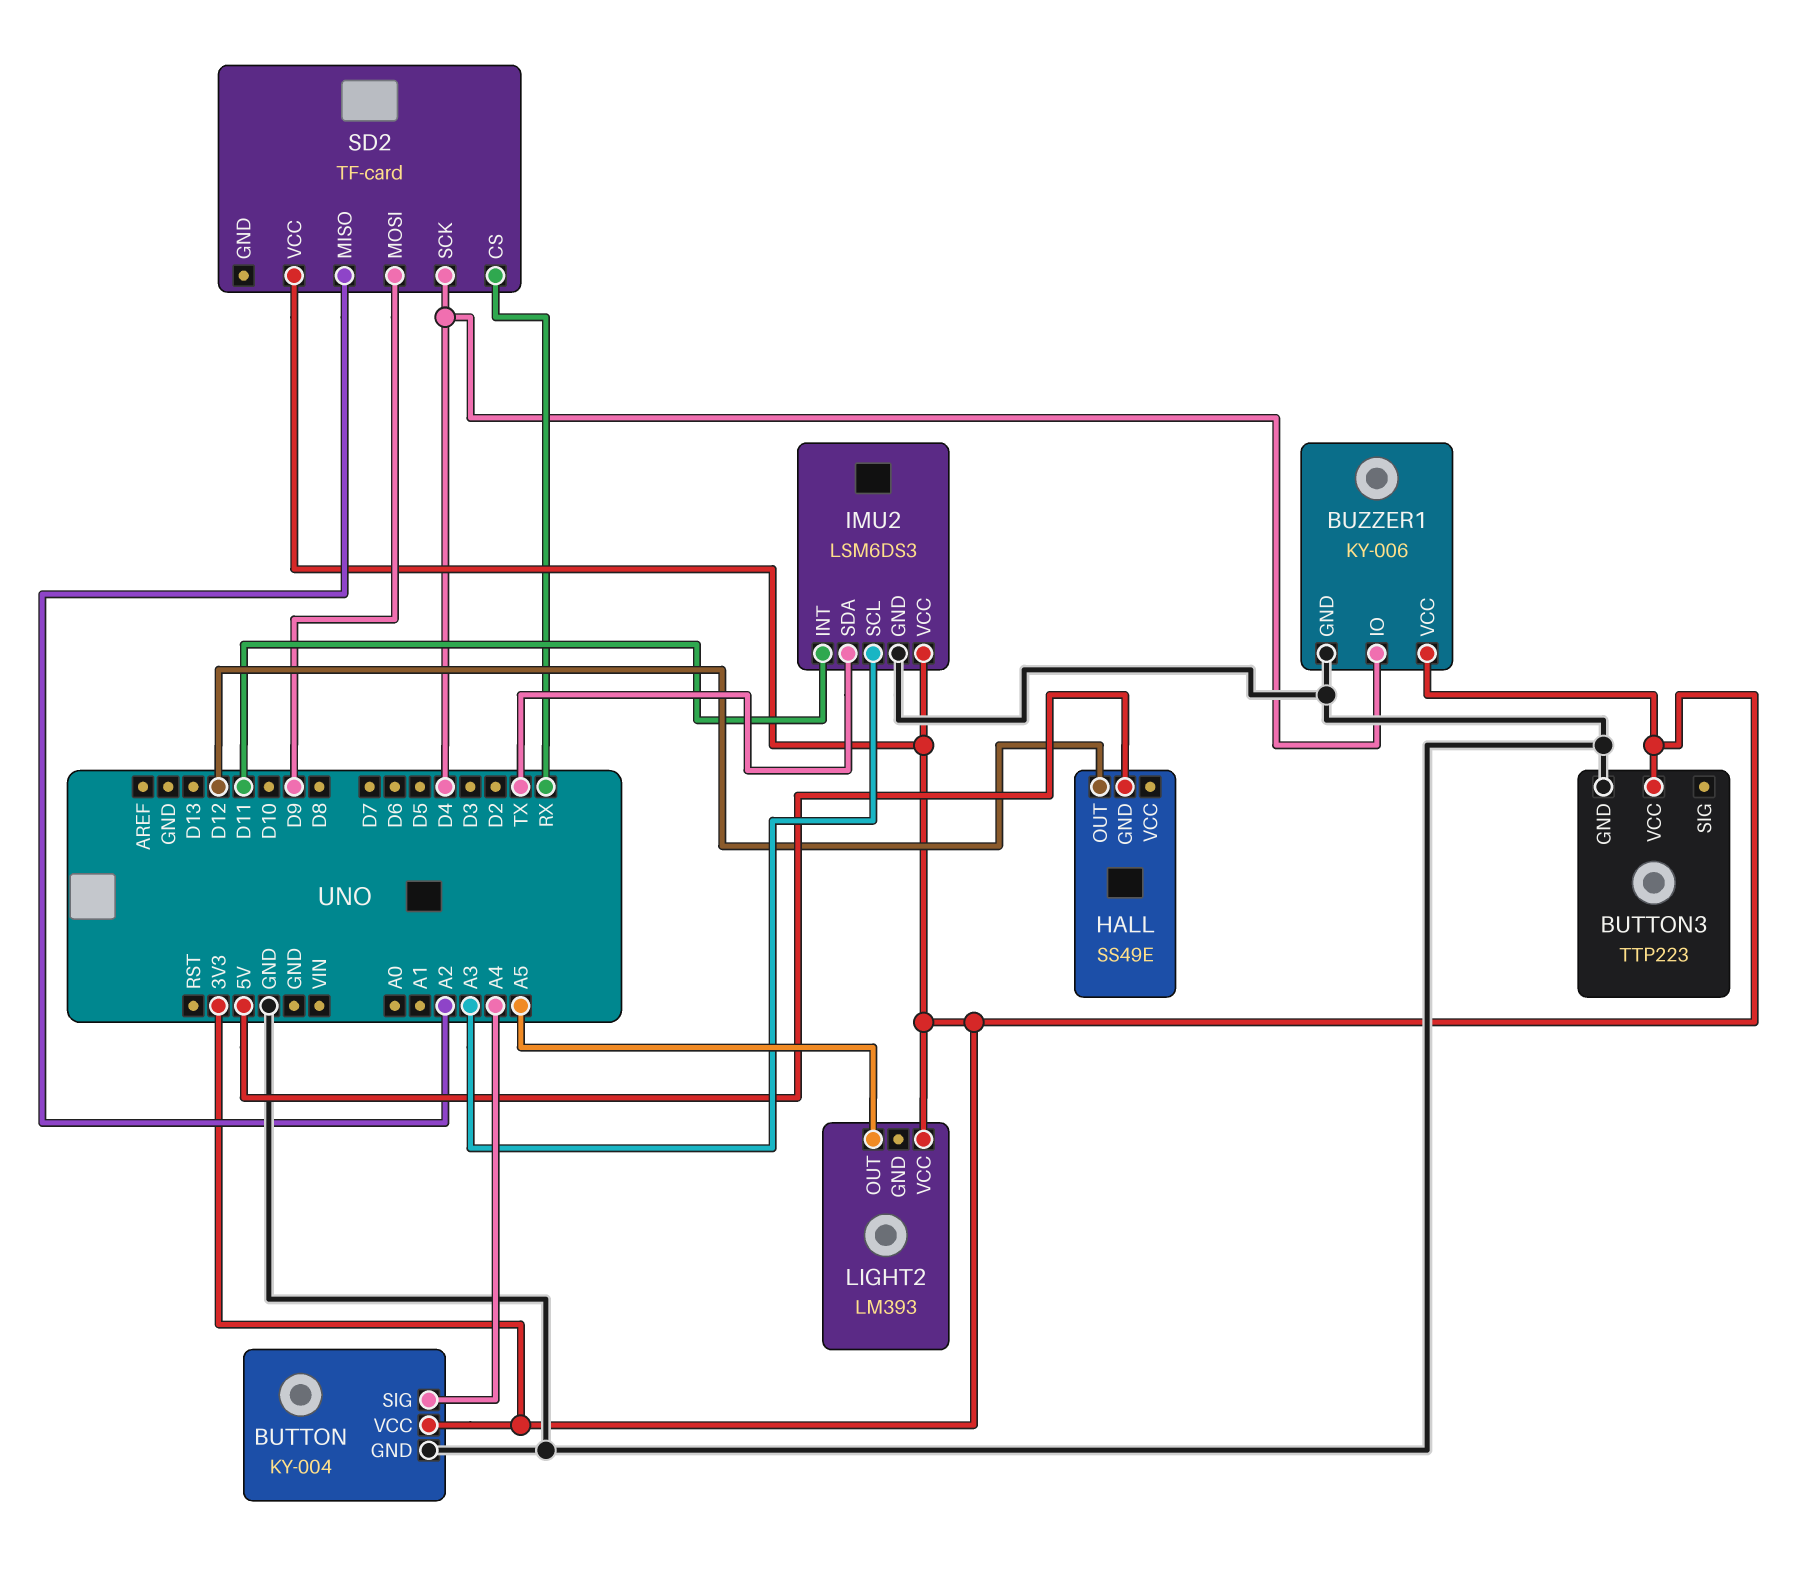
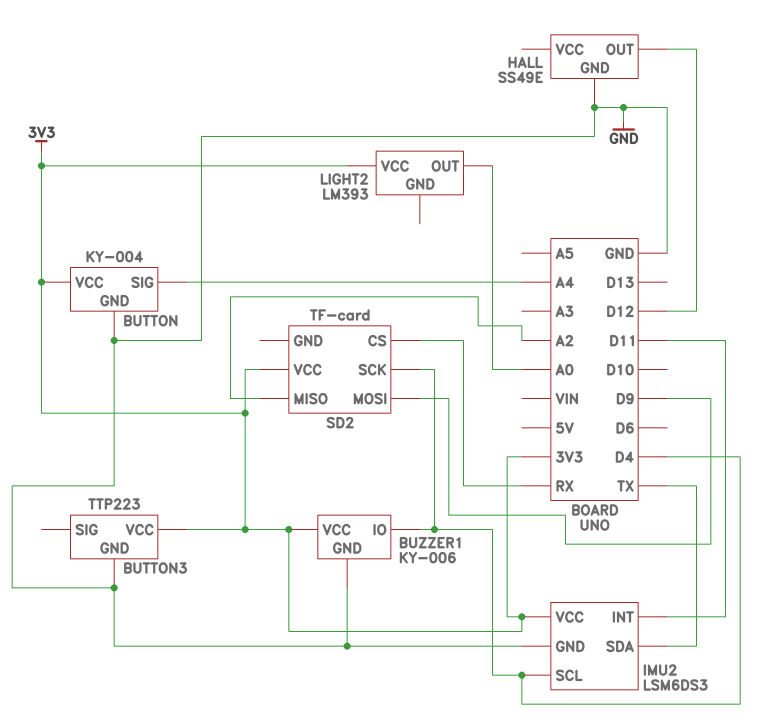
HALL pin GND: 5V -> GND
IMU2 pin SCL: A3 -> D4
LIGHT2 pin OUT: A5 -> A0

